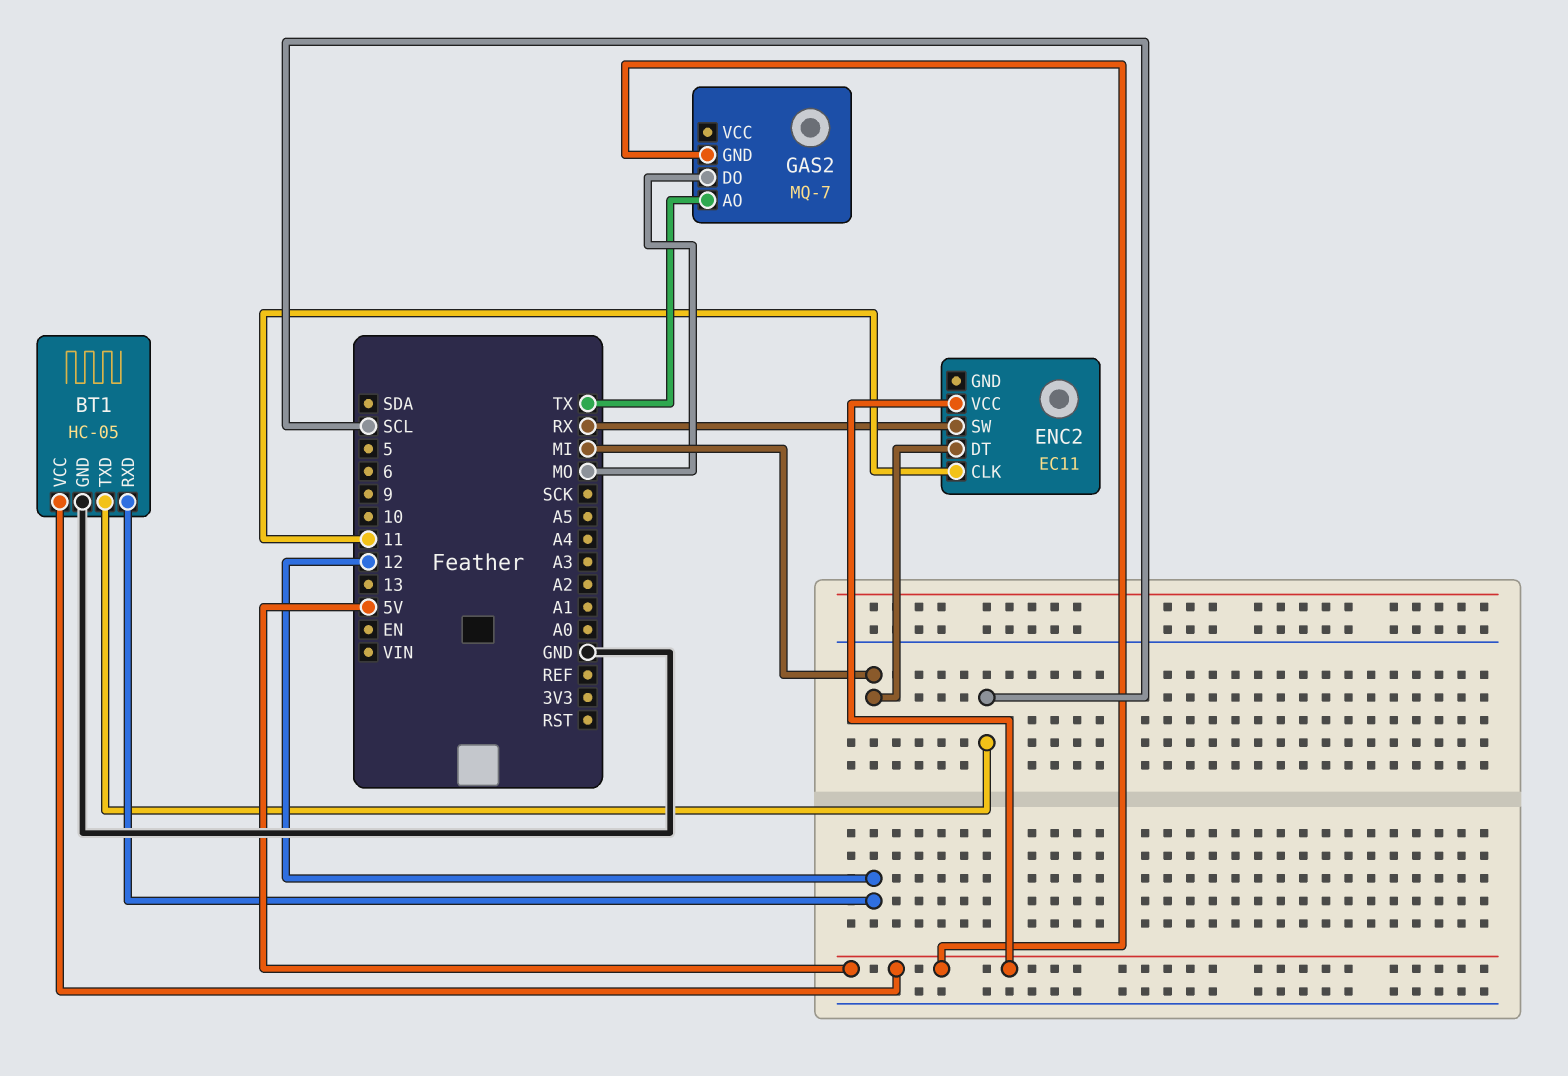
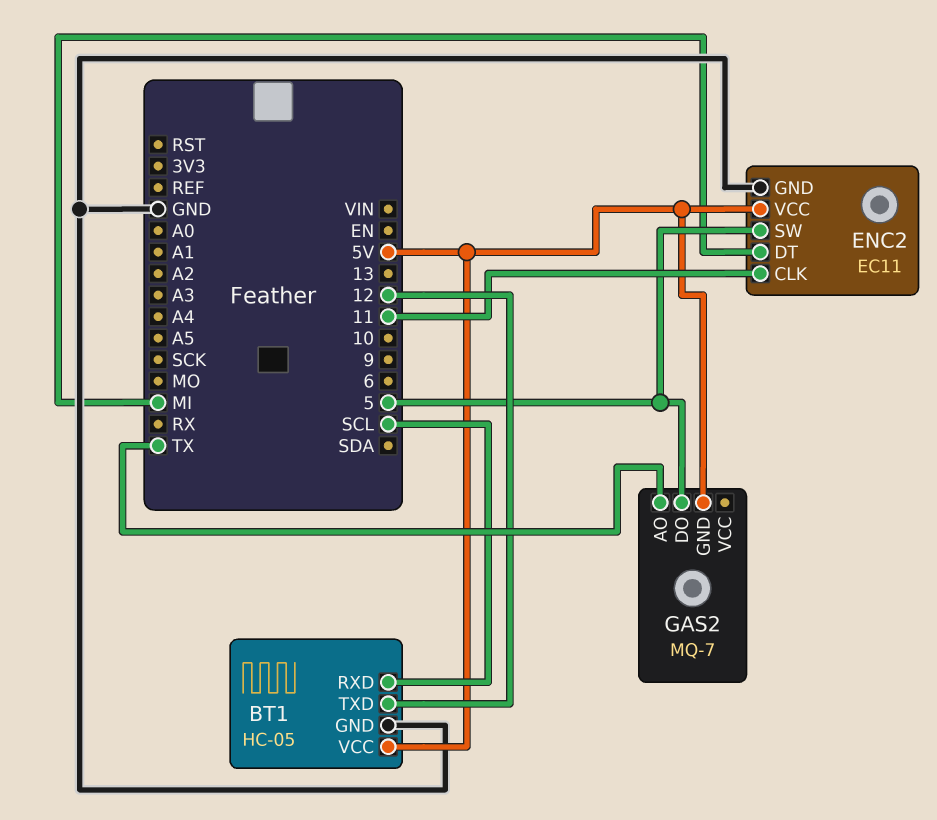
BT1 pin RXD: 12 -> SCL
BT1 pin TXD: SCL -> 12
ENC2 pin GND: none -> GND
ENC2 pin SW: RX -> 5
GAS2 pin DO: MO -> 5

